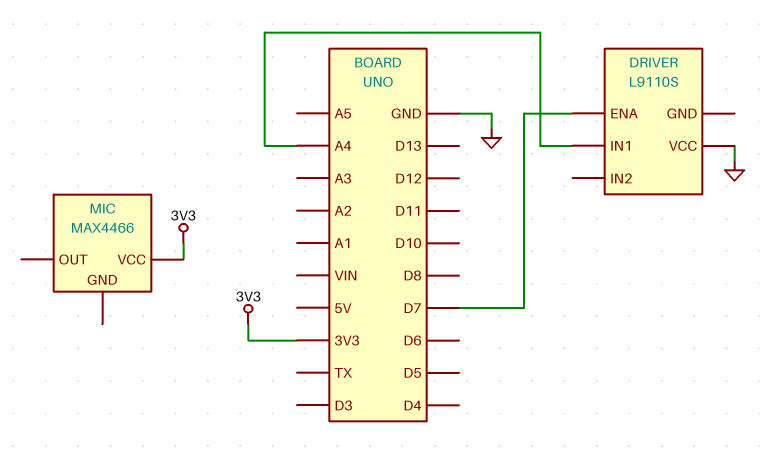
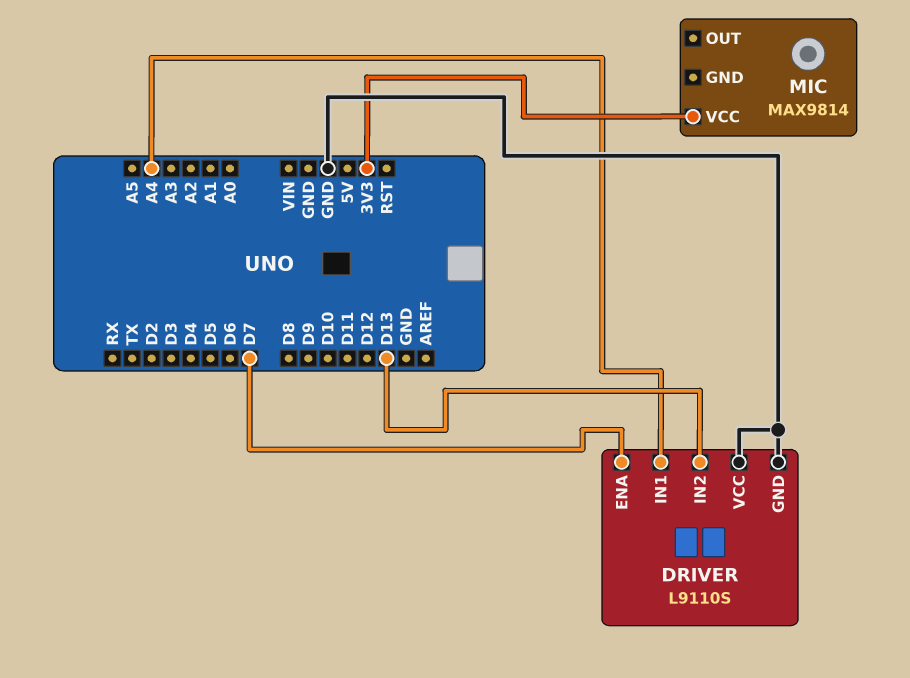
DRIVER pin GND: none -> GND
DRIVER pin IN2: none -> D13
MIC: MAX4466 -> MAX9814

